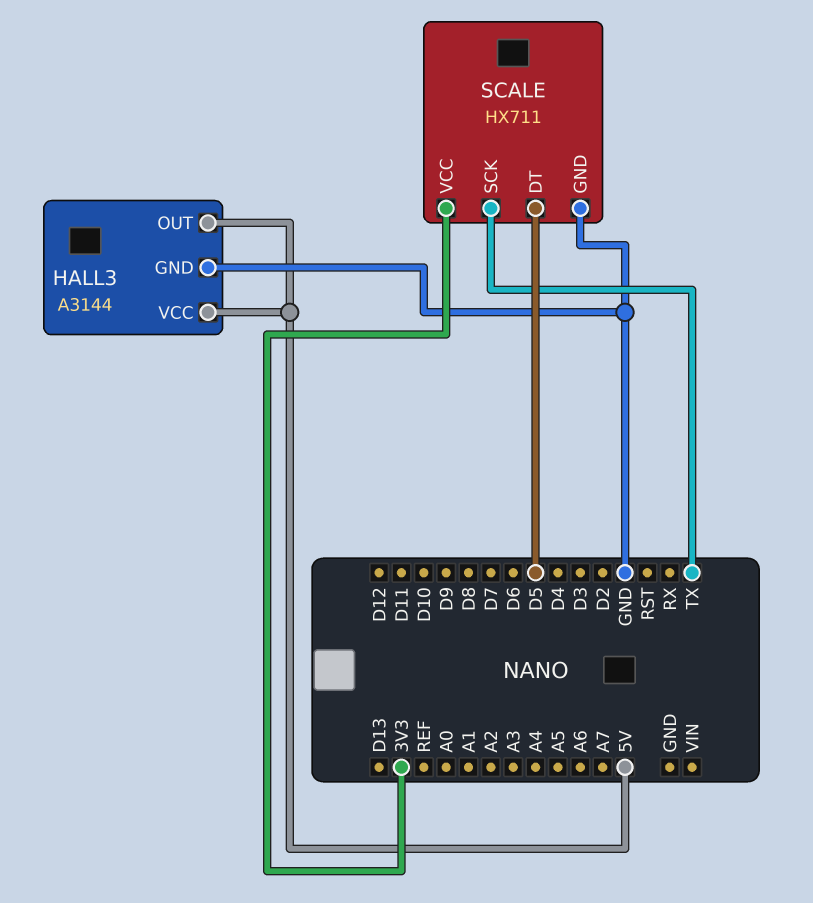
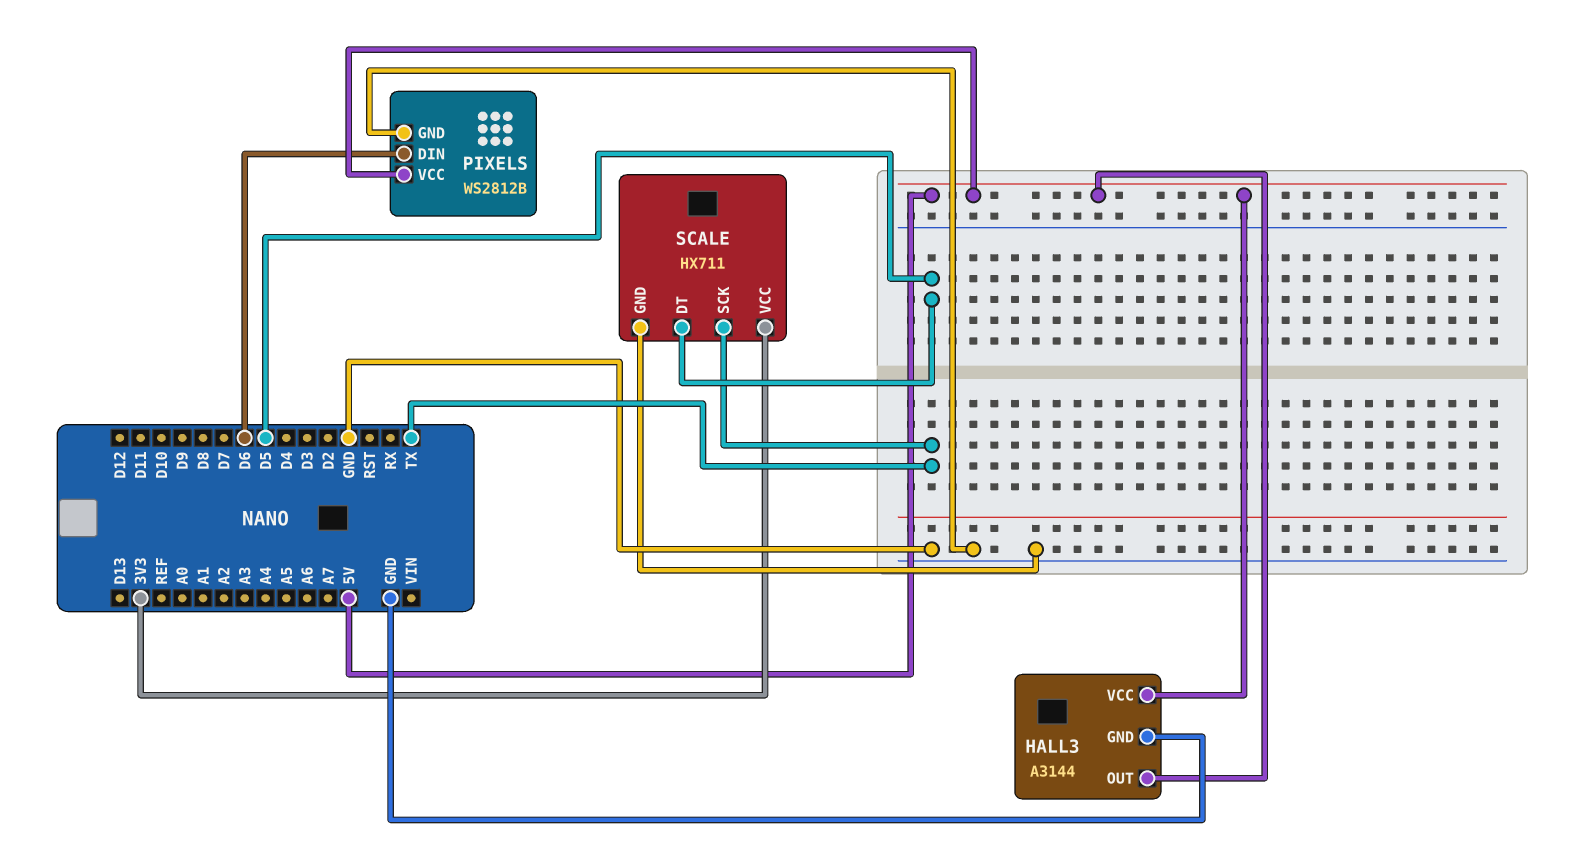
PIXELS: none -> WS2812B
PIXELS pin DIN: none -> D6
PIXELS pin GND: none -> GND
PIXELS pin VCC: none -> 5V

